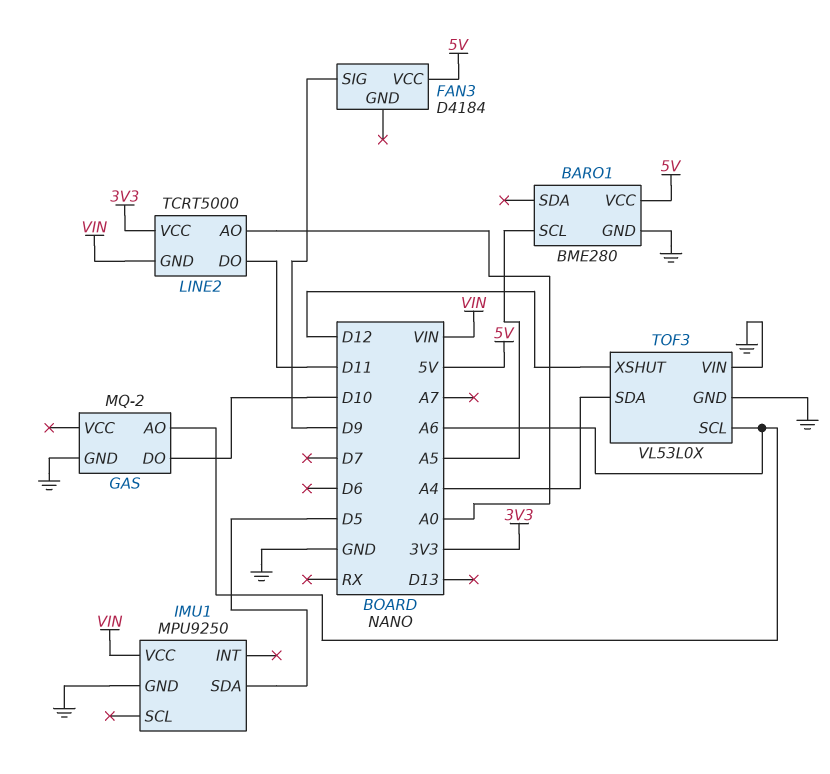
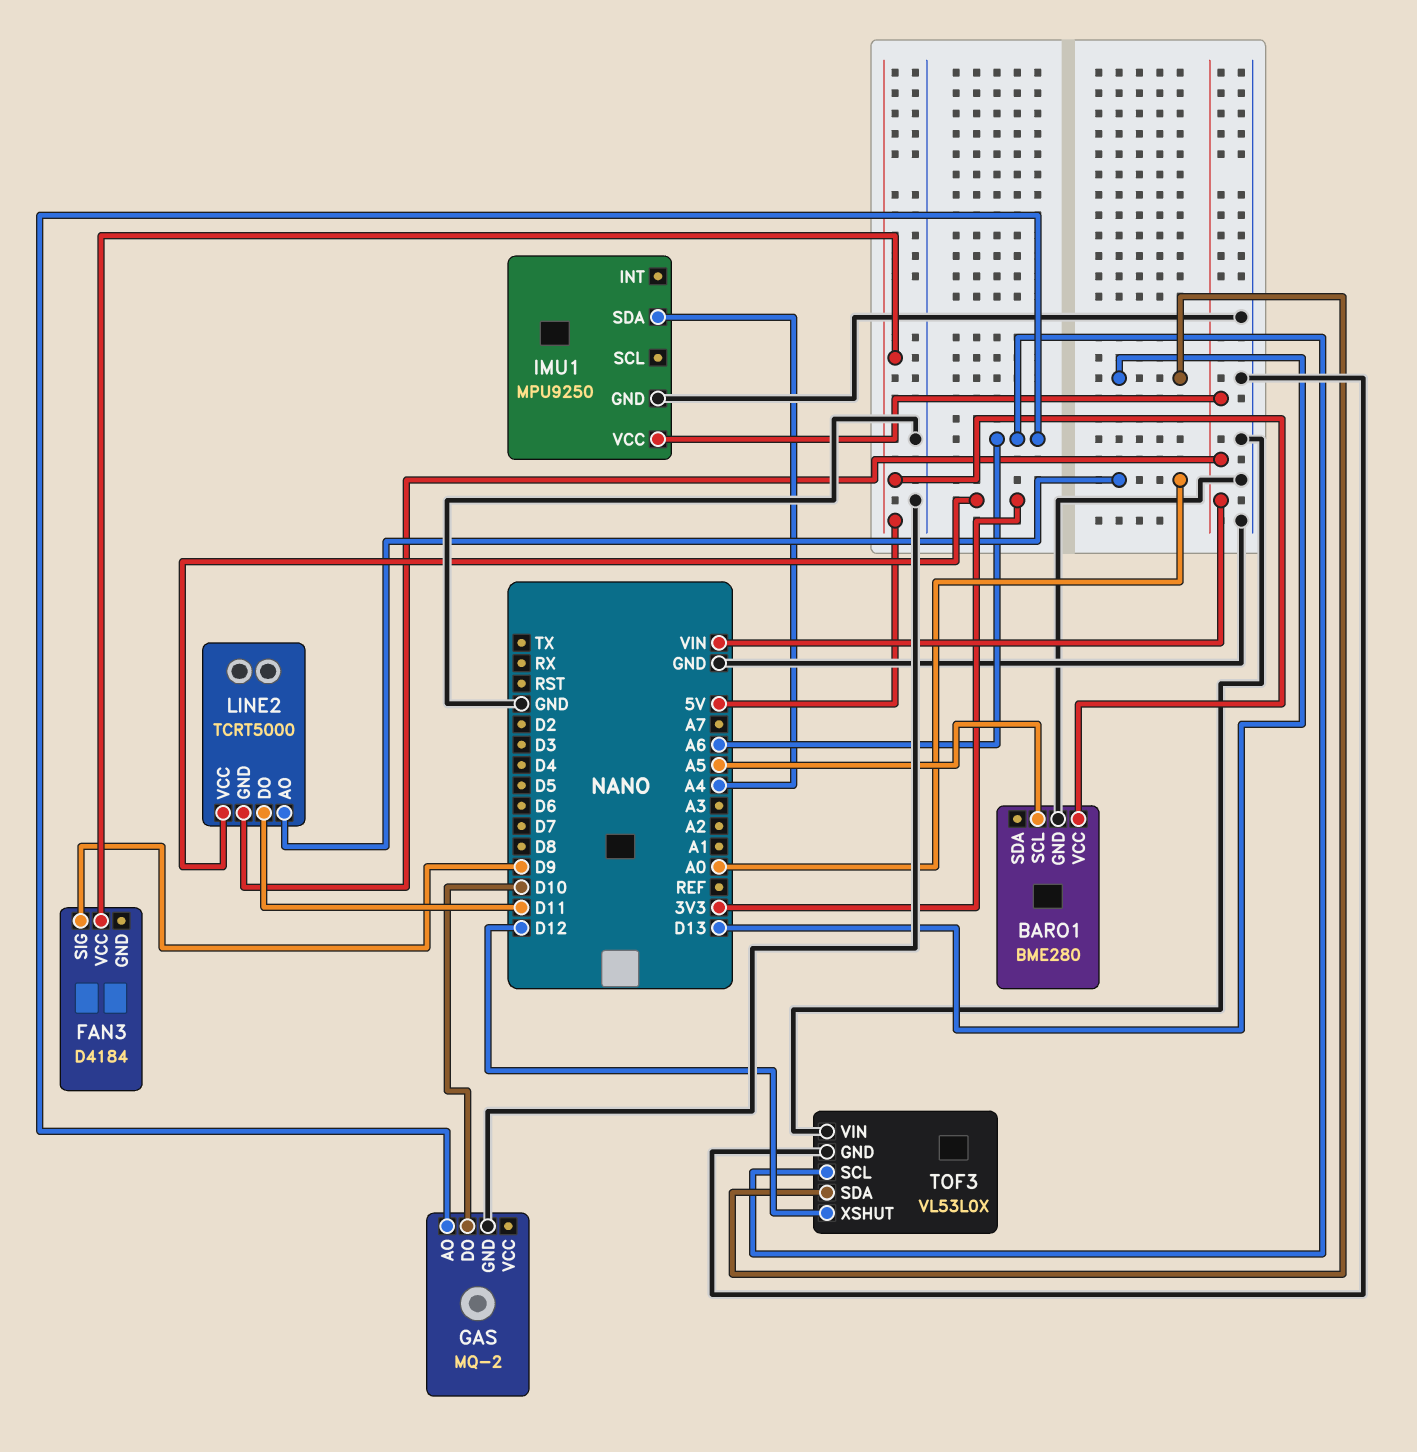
IMU1 pin SDA: D5 -> A4
TOF3 pin SDA: A4 -> D13

